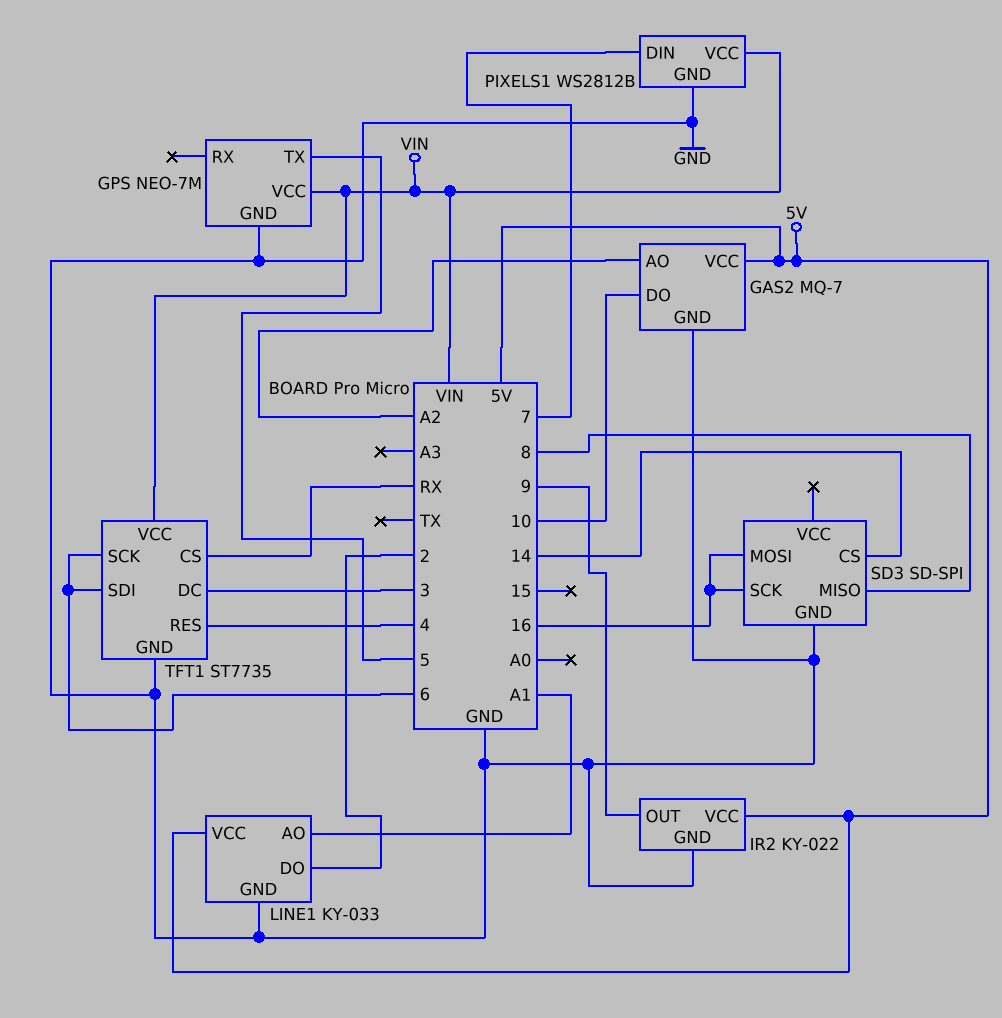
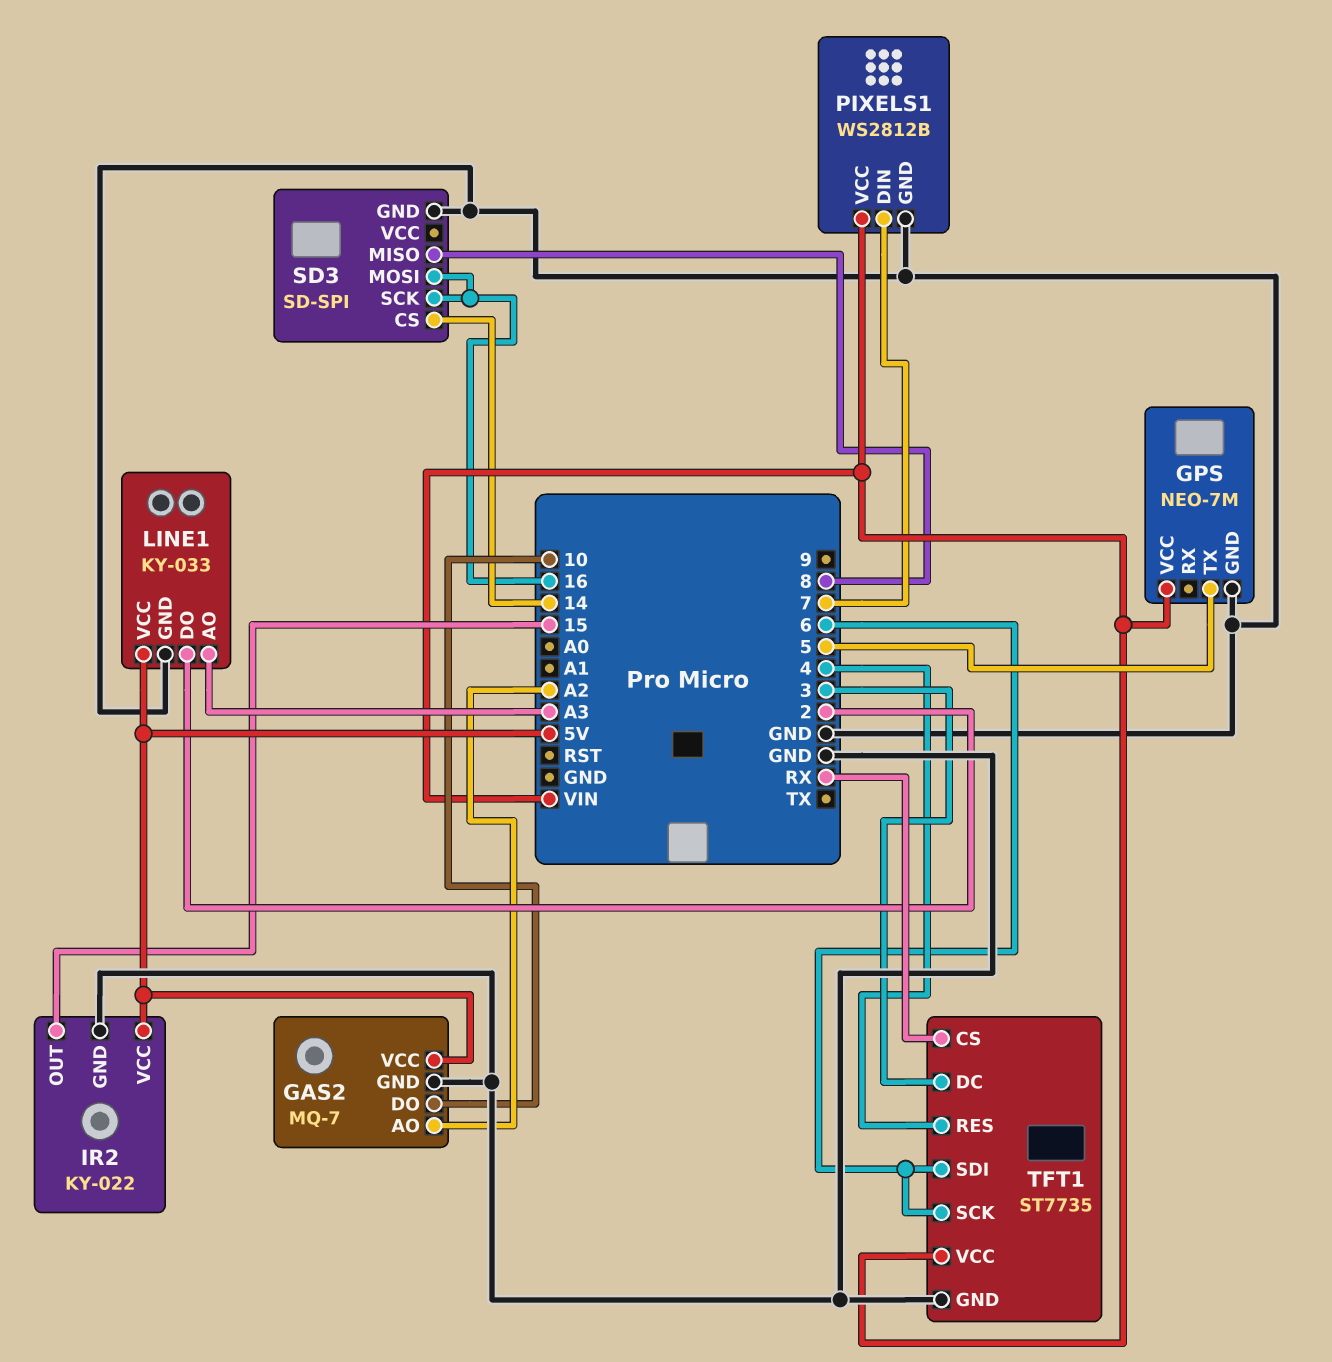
IR2 pin OUT: 9 -> 15
LINE1 pin AO: A1 -> A3

